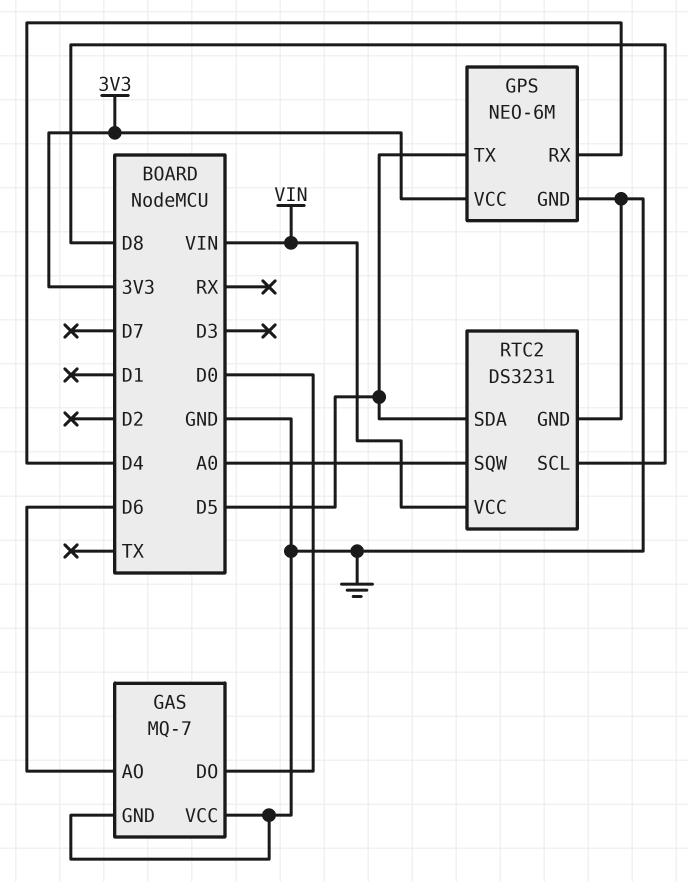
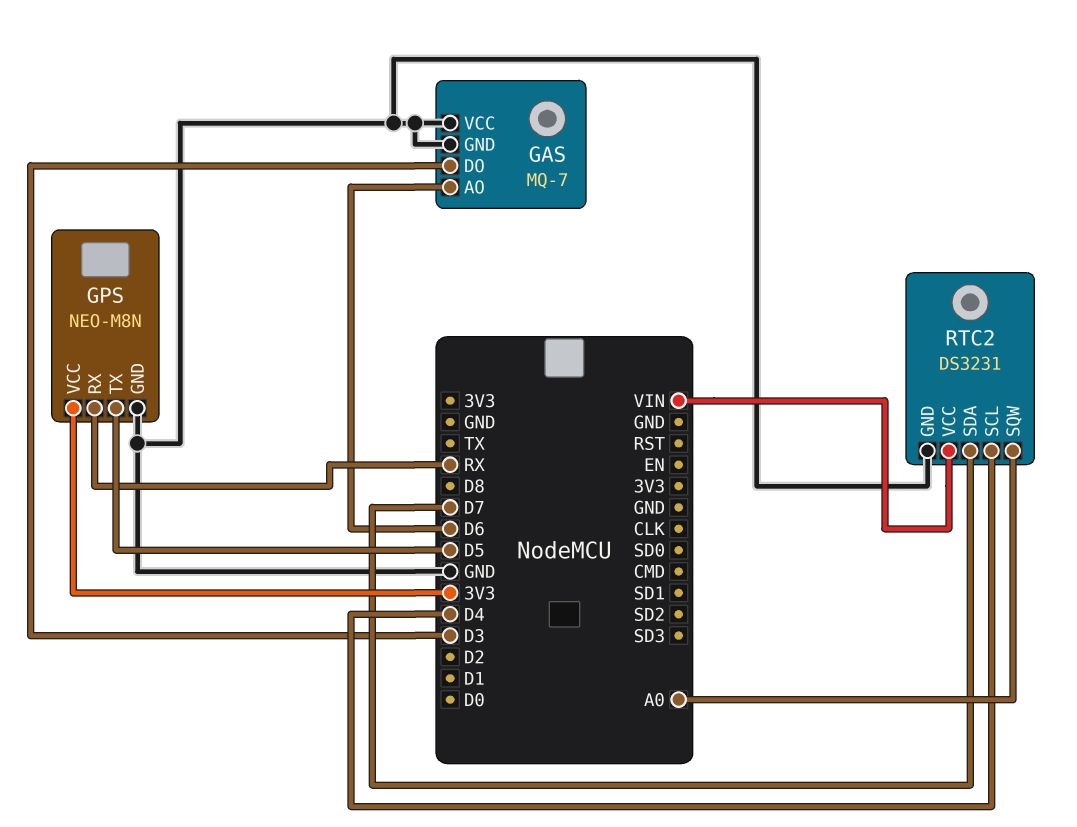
GAS pin DO: D0 -> D3
GPS: NEO-6M -> NEO-M8N
GPS pin RX: D4 -> RX
RTC2 pin SCL: D8 -> D4
RTC2 pin SDA: D5 -> D7

